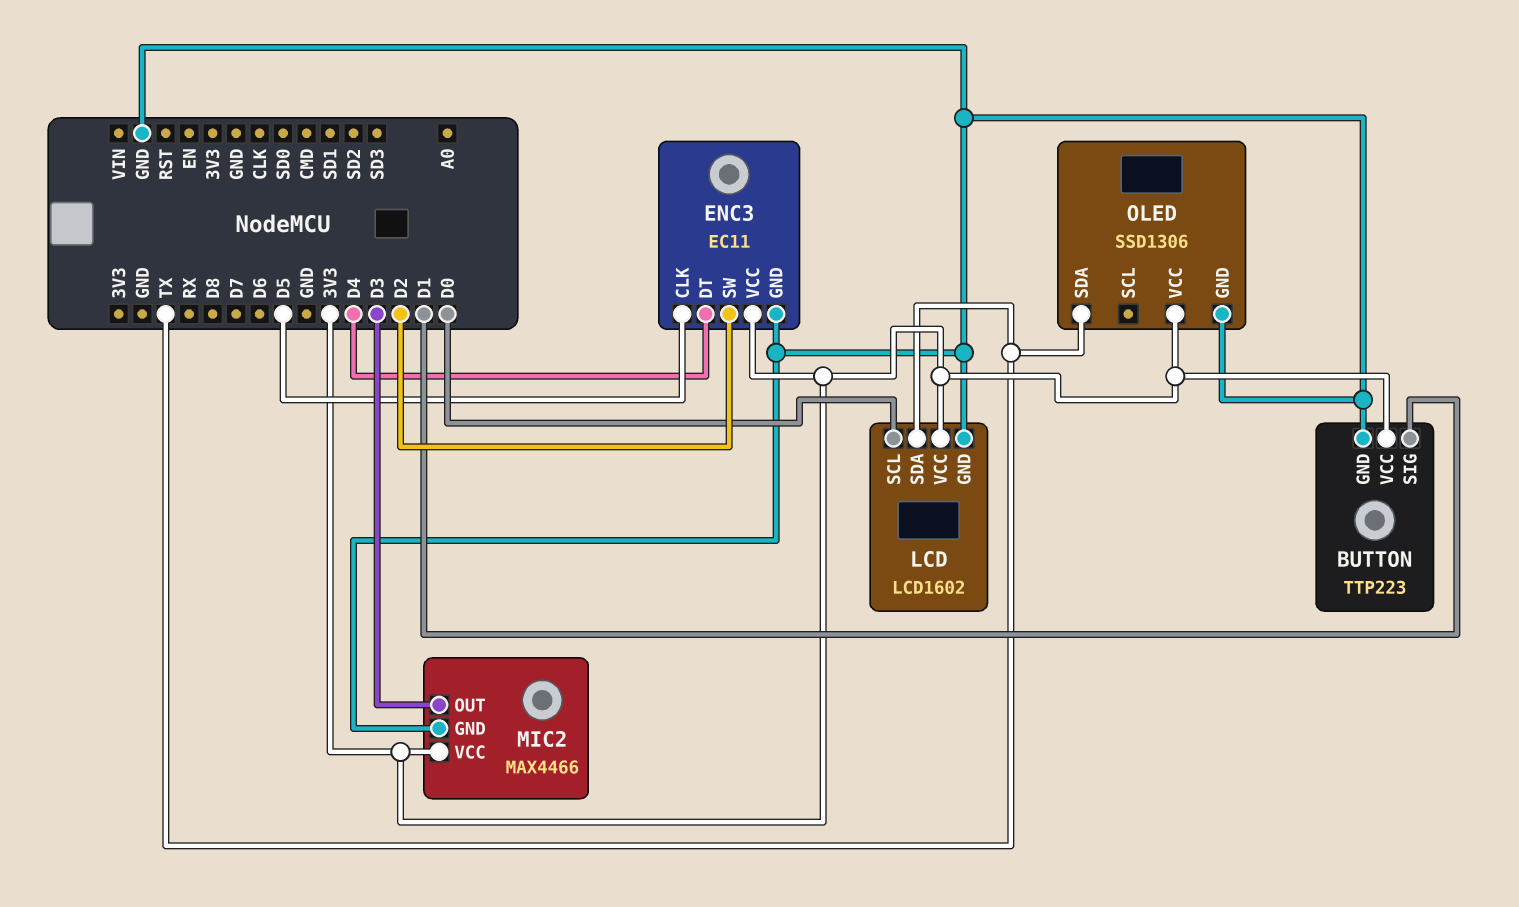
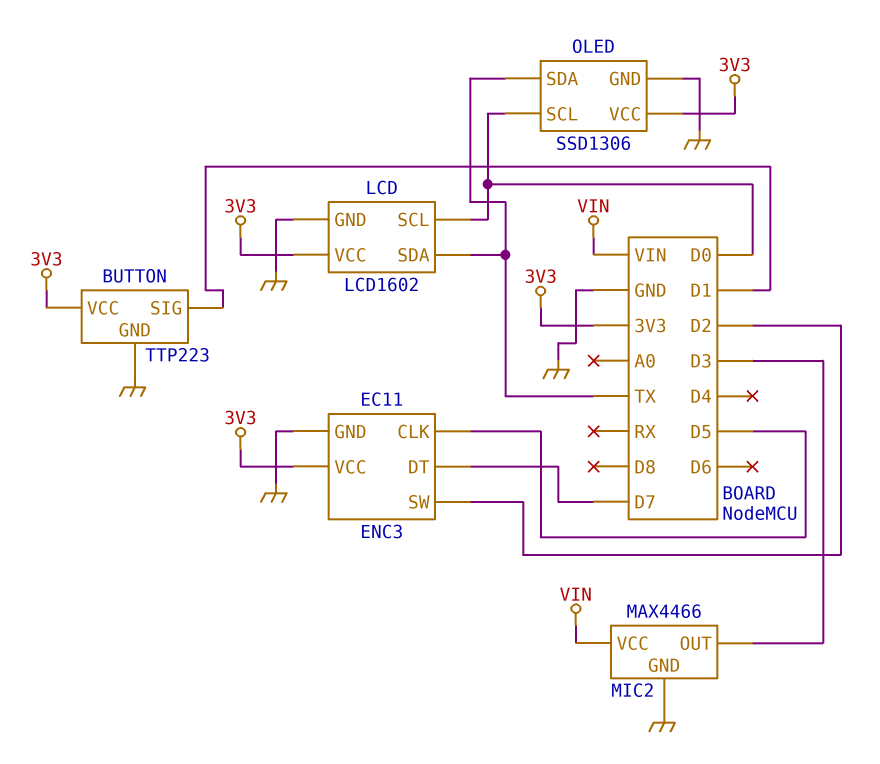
ENC3 pin DT: D4 -> D7
MIC2 pin VCC: 3V3 -> VIN
OLED pin SCL: none -> D0

